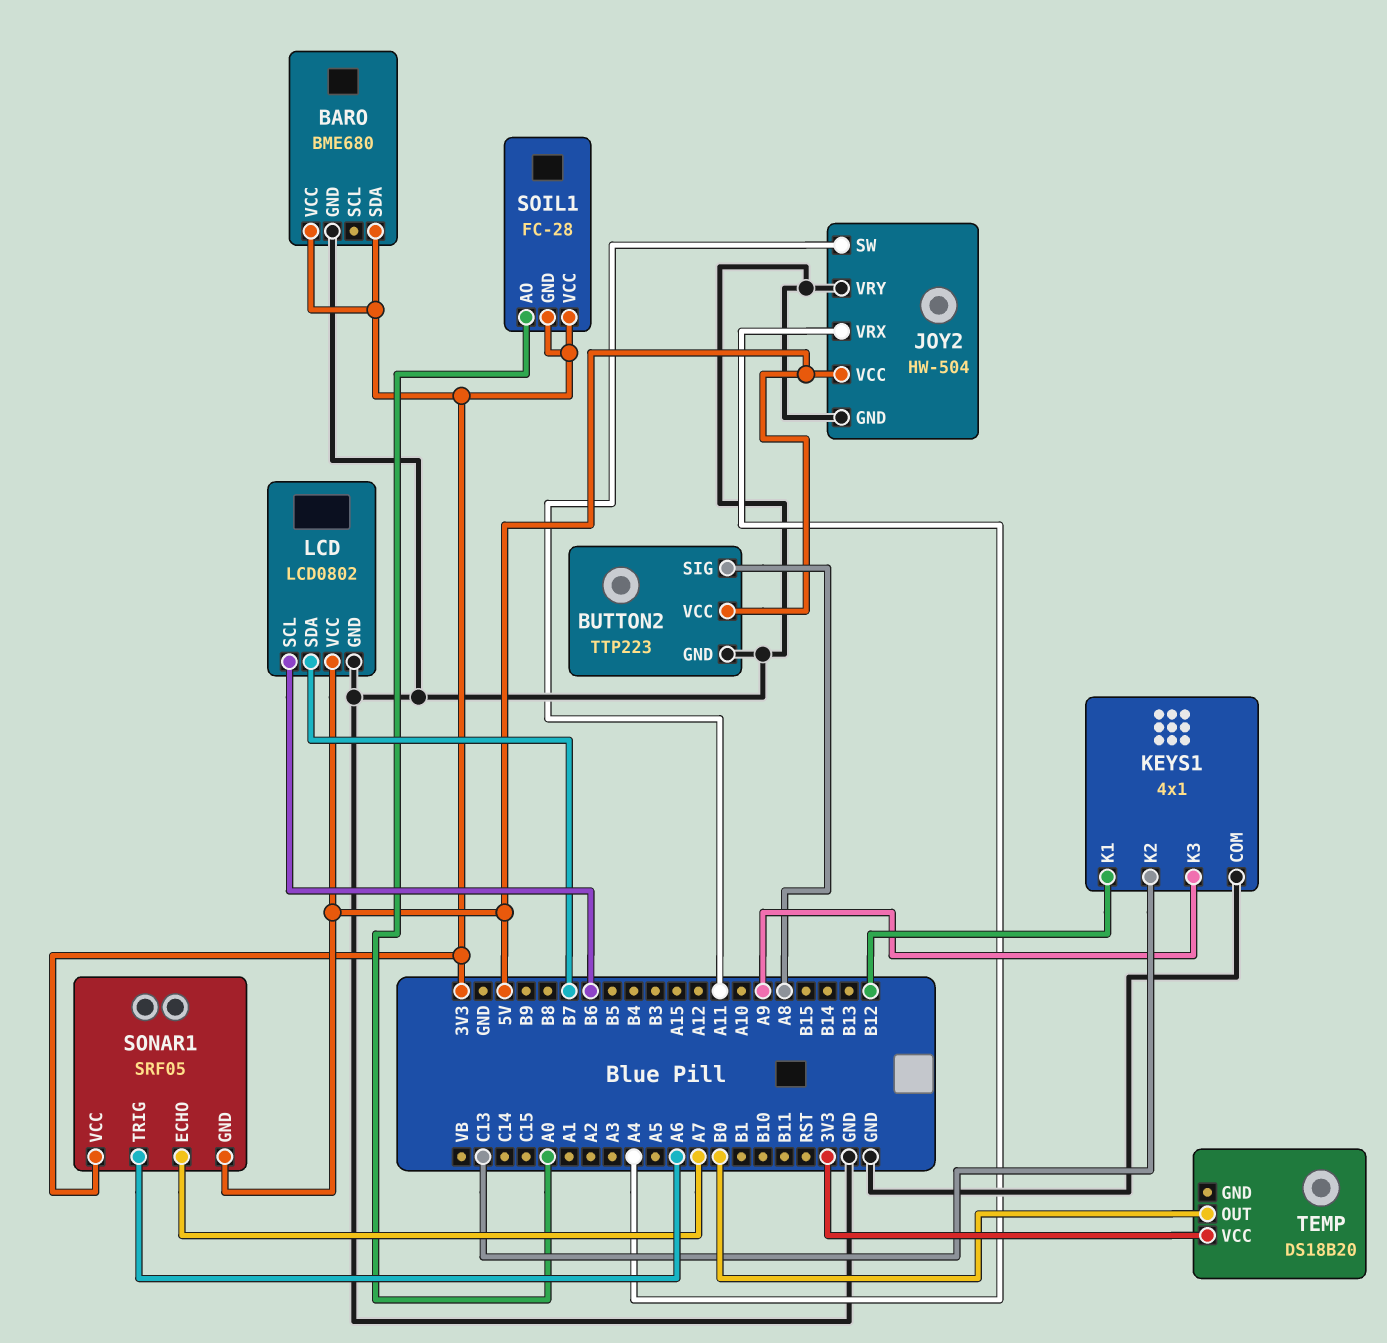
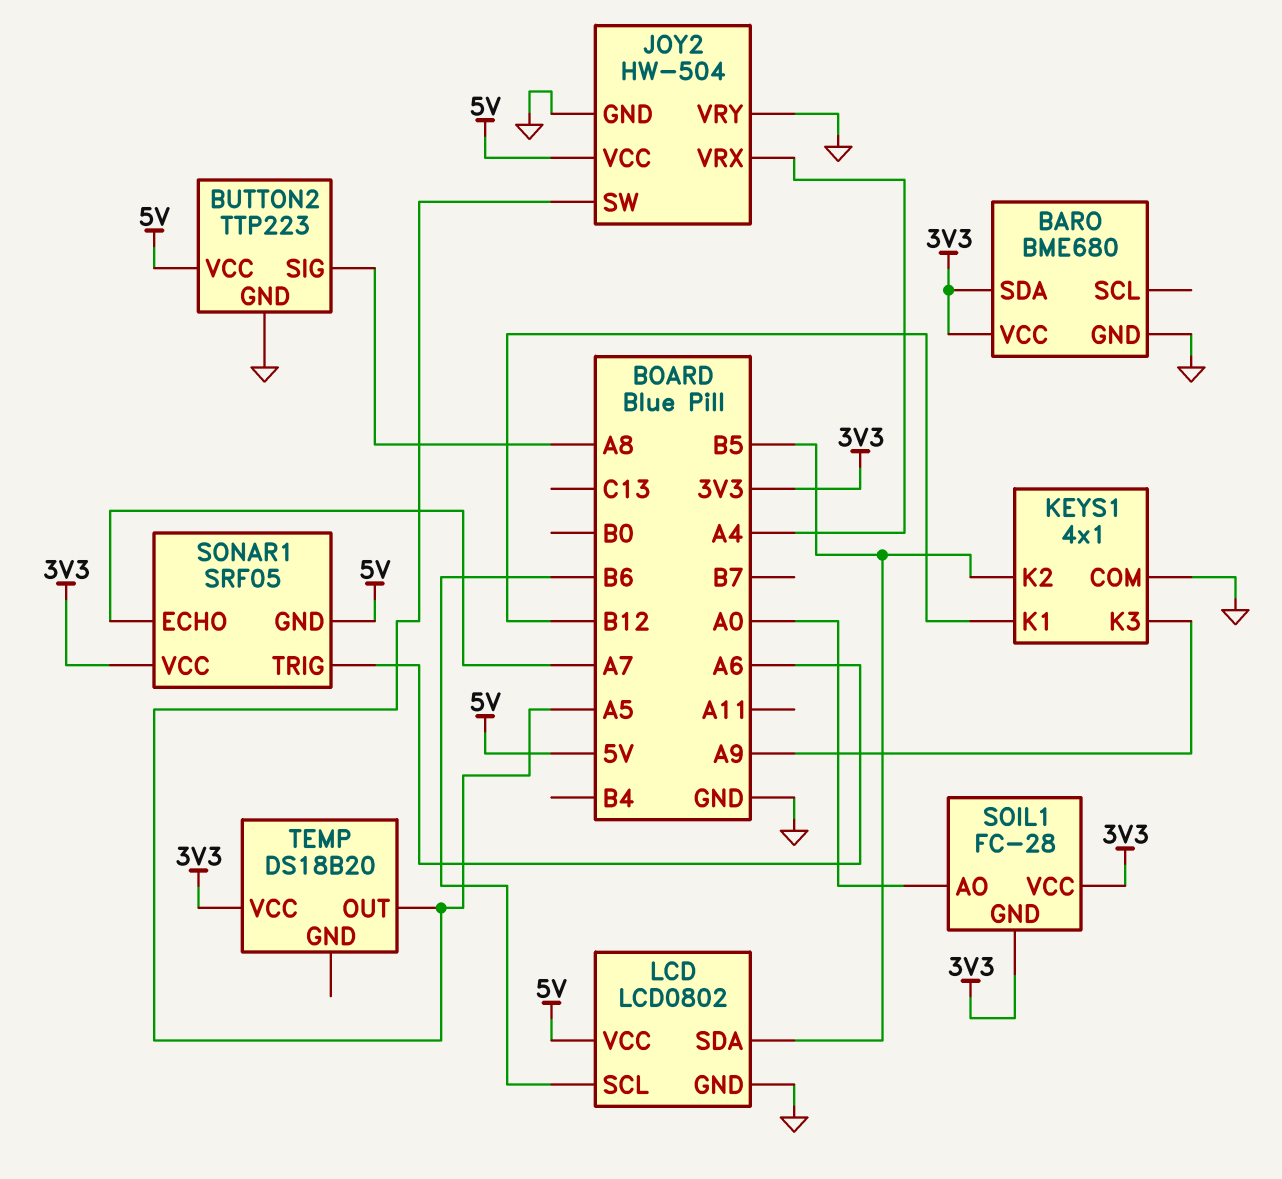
JOY2 pin SW: A11 -> A5
KEYS1 pin K2: C13 -> B5
LCD pin SDA: B7 -> B5
TEMP pin OUT: B0 -> A5

